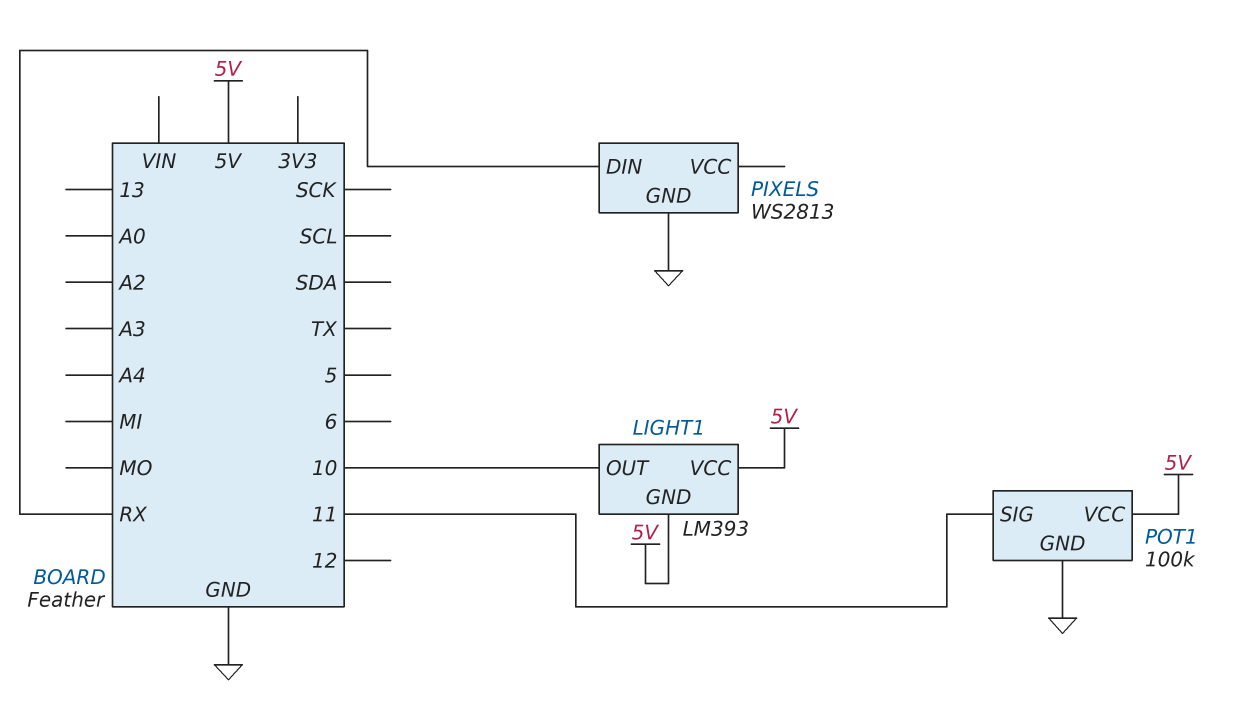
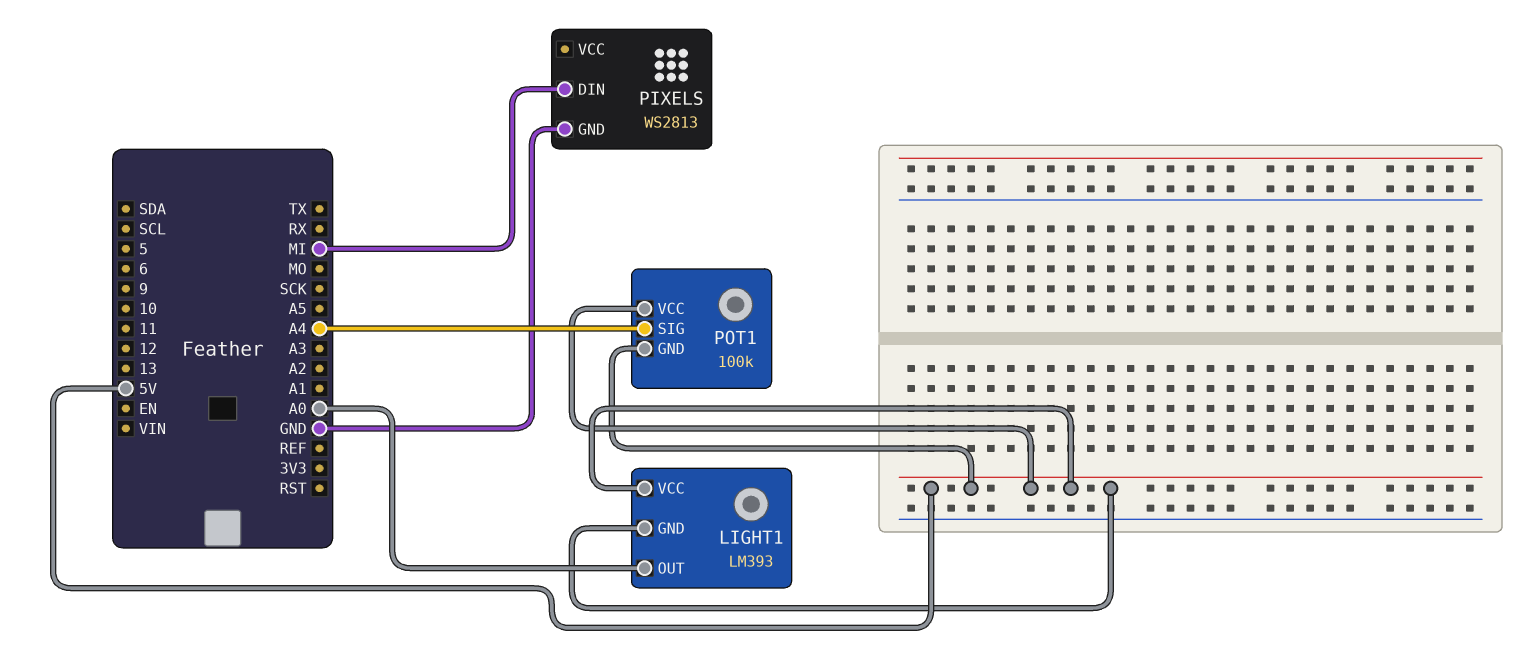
LIGHT1 pin OUT: 10 -> A0
PIXELS pin DIN: RX -> MI
POT1 pin GND: GND -> 5V
POT1 pin SIG: 11 -> A4

